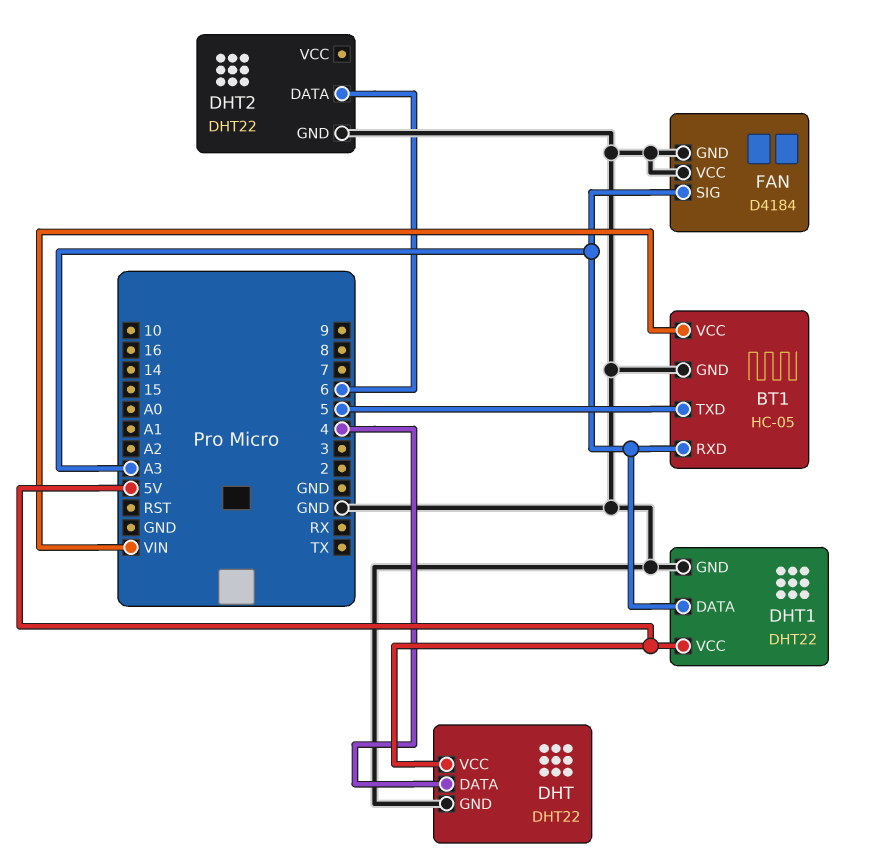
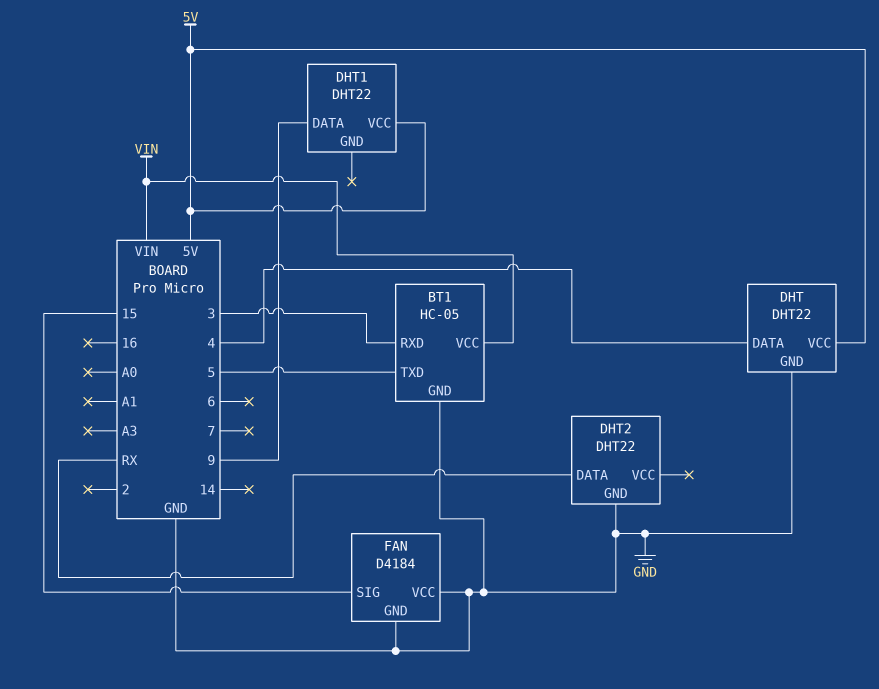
BT1 pin RXD: A3 -> 3
DHT1 pin DATA: A3 -> 9
DHT1 pin GND: GND -> none
DHT2 pin DATA: 6 -> RX
FAN pin SIG: A3 -> 15

